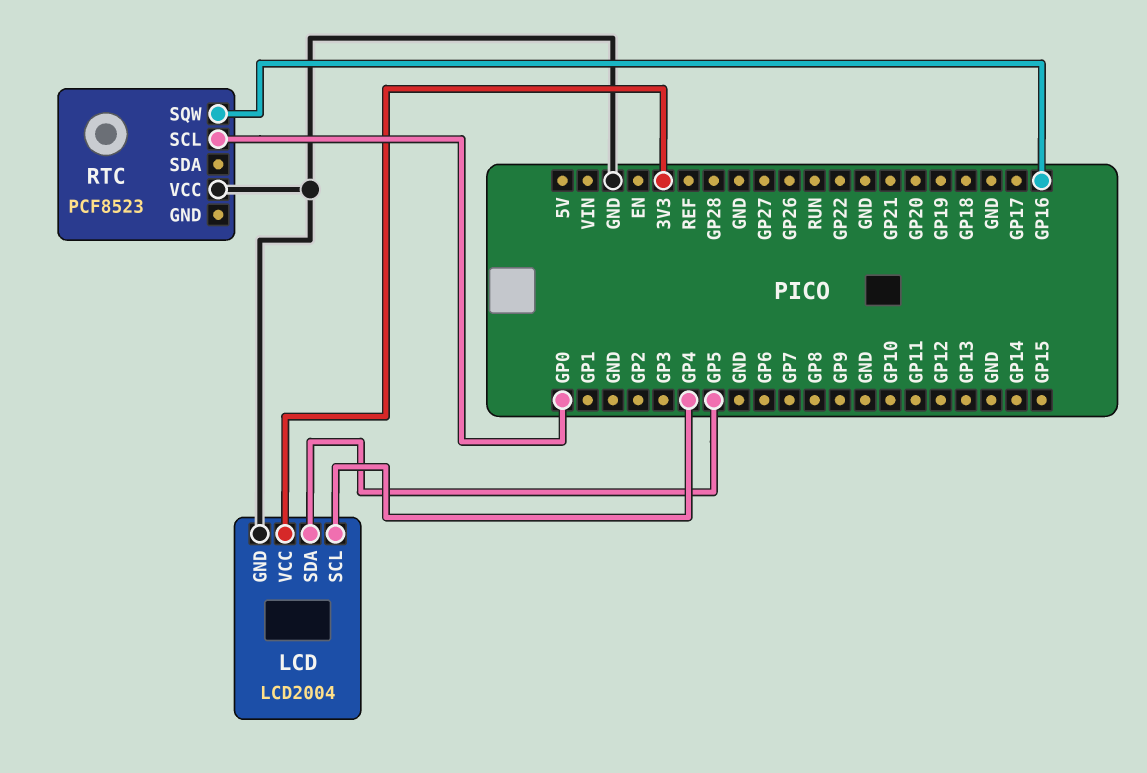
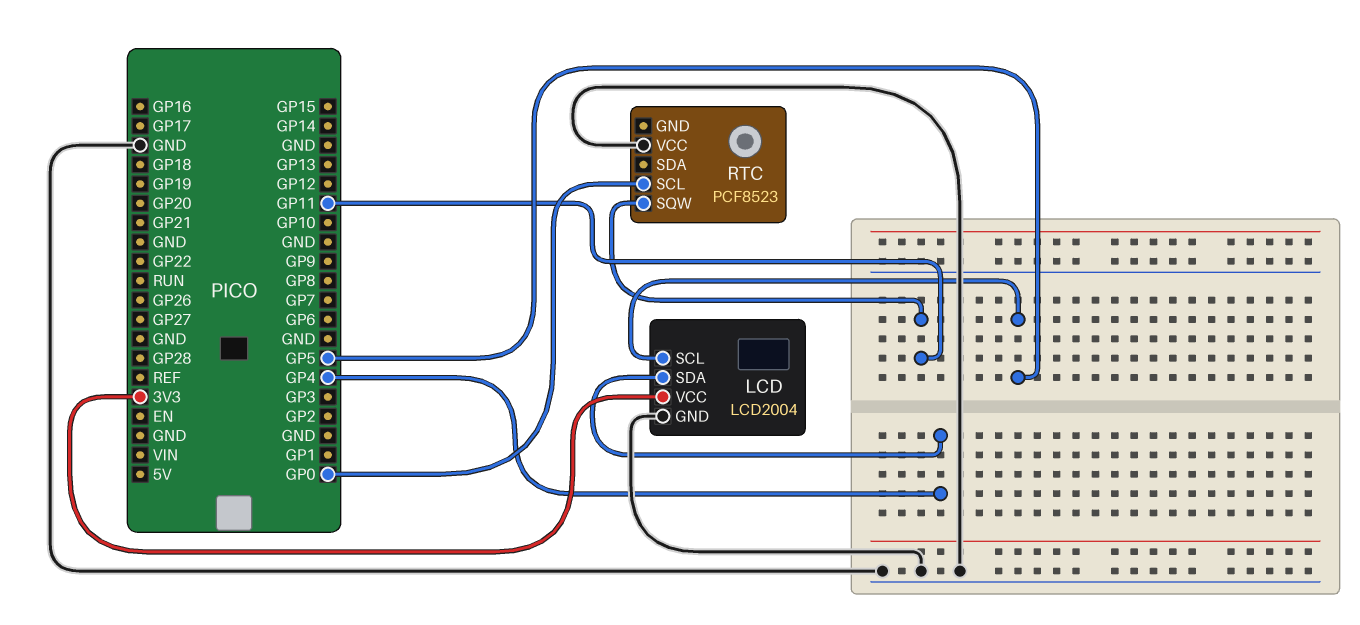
LCD pin SCL: GP4 -> GP5
LCD pin SDA: GP5 -> GP4
RTC pin SQW: GP16 -> GP11

